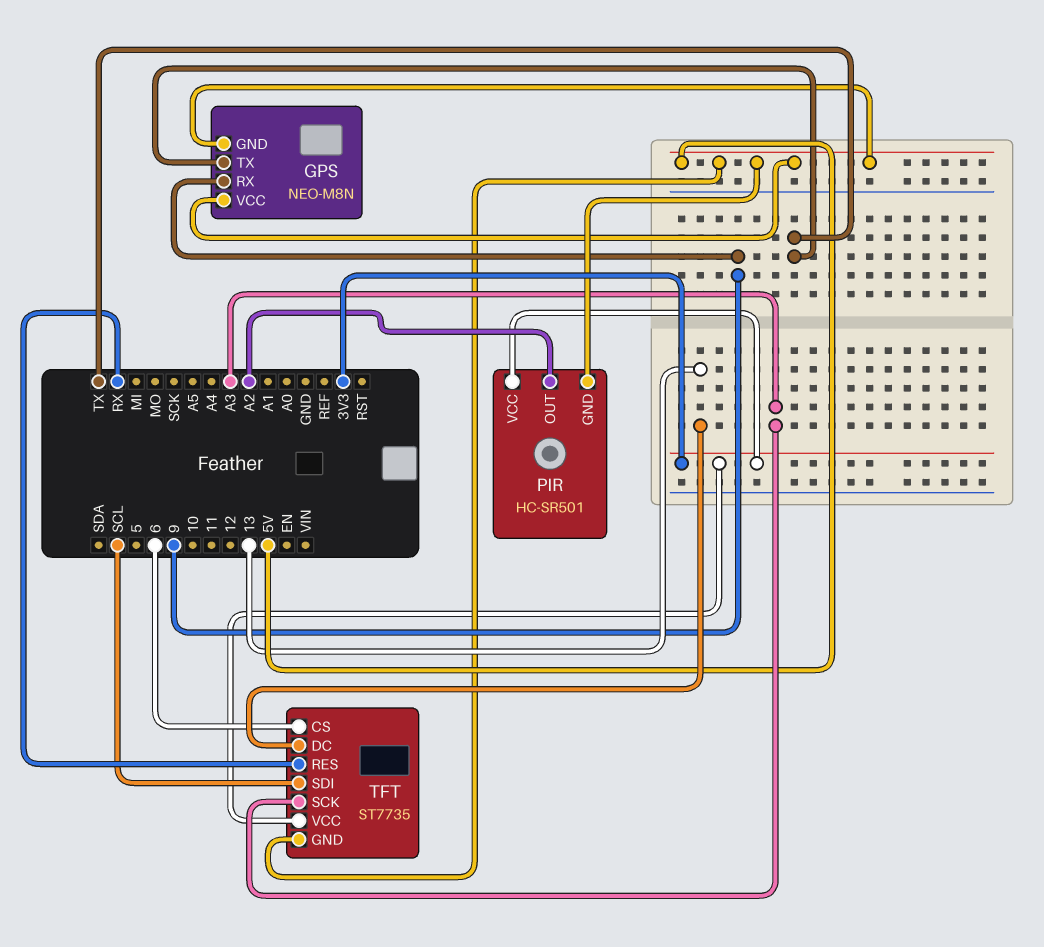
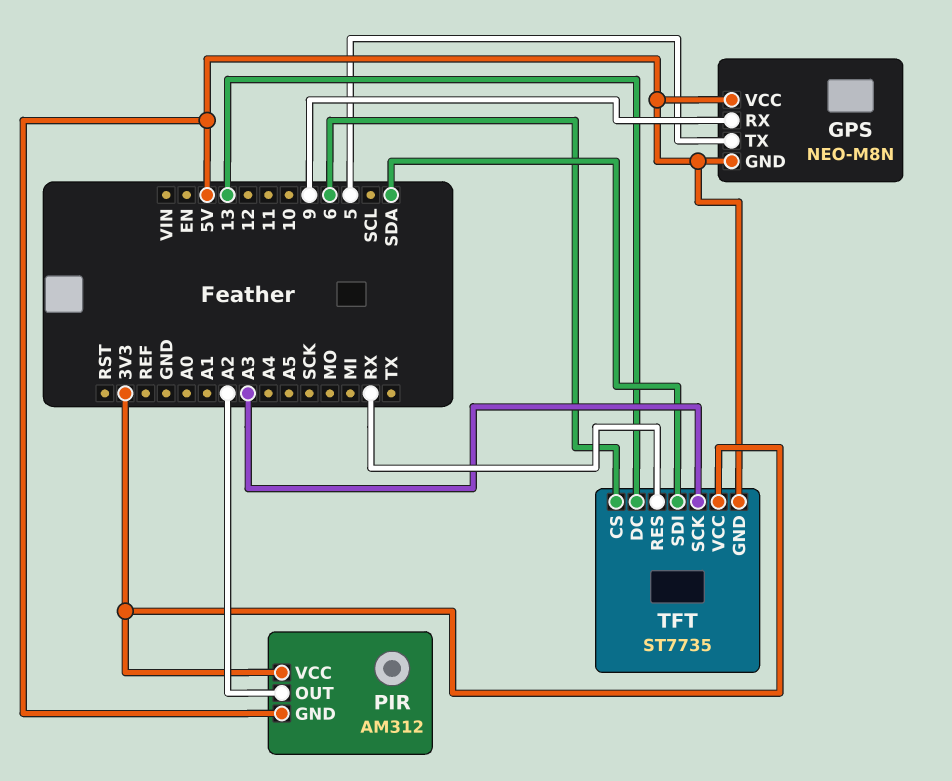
GPS pin TX: TX -> 5
PIR: HC-SR501 -> AM312
TFT pin SDI: SCL -> SDA

